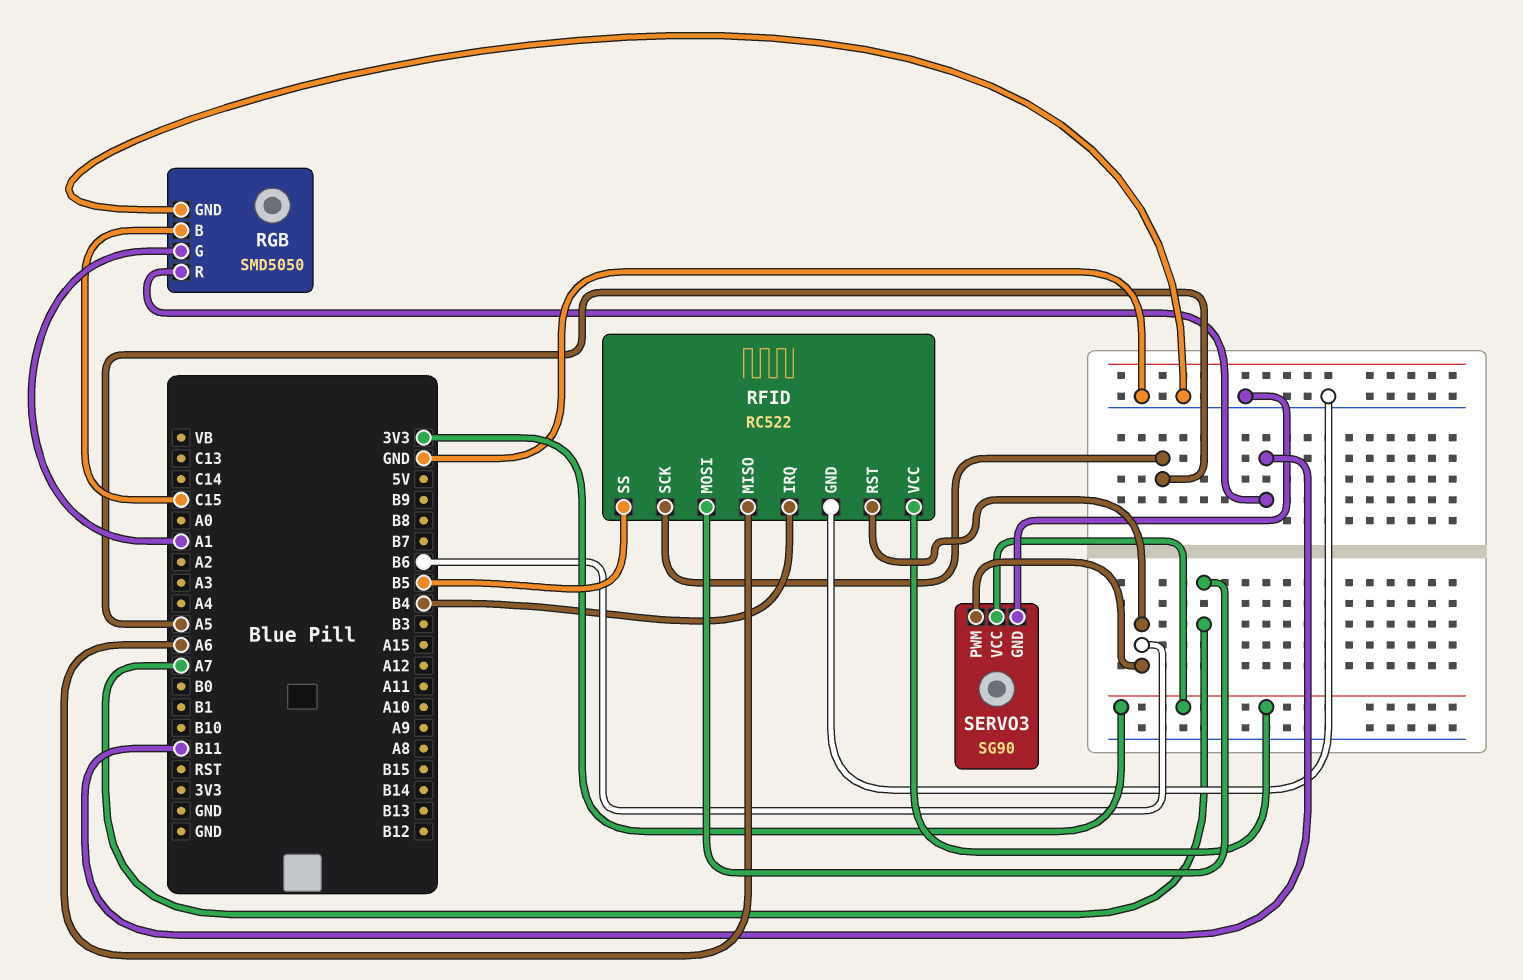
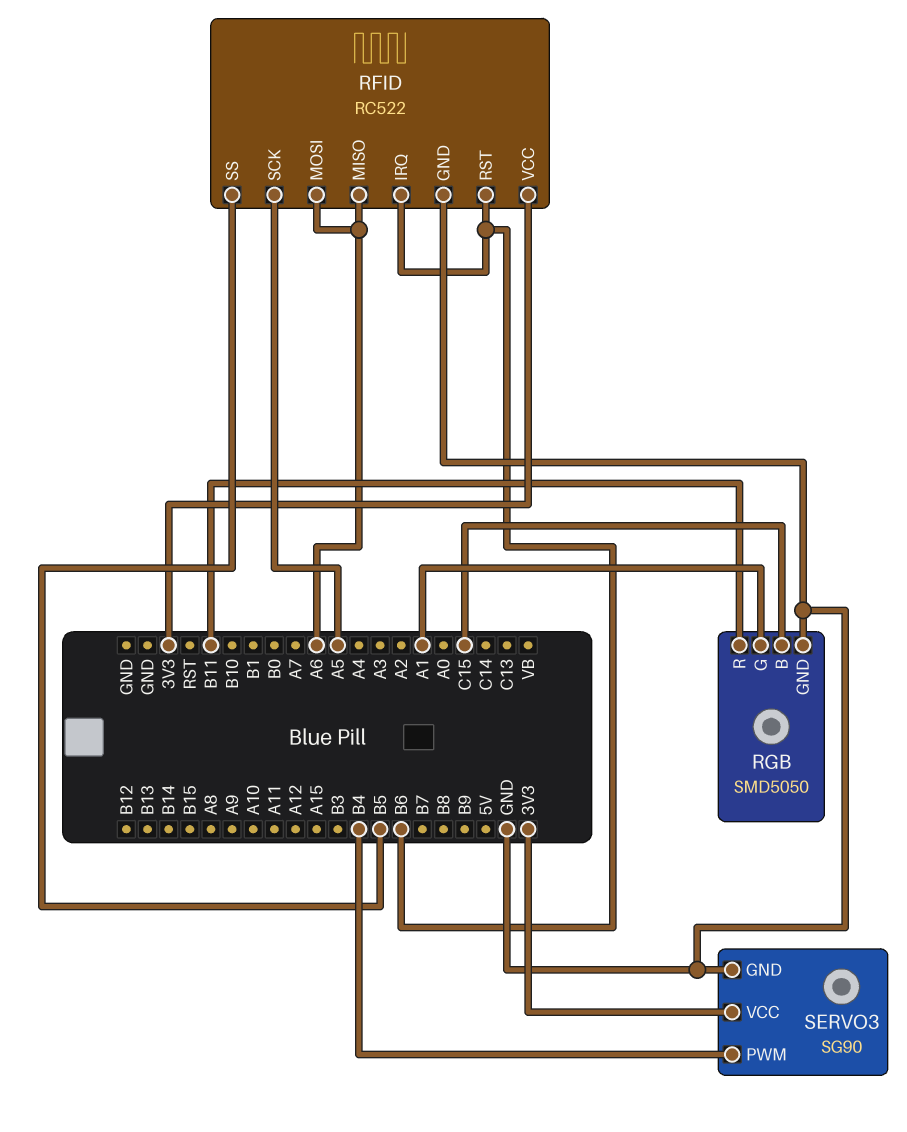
RFID pin IRQ: B4 -> B6
RFID pin MOSI: A7 -> A6
SERVO3 pin PWM: B6 -> B4

